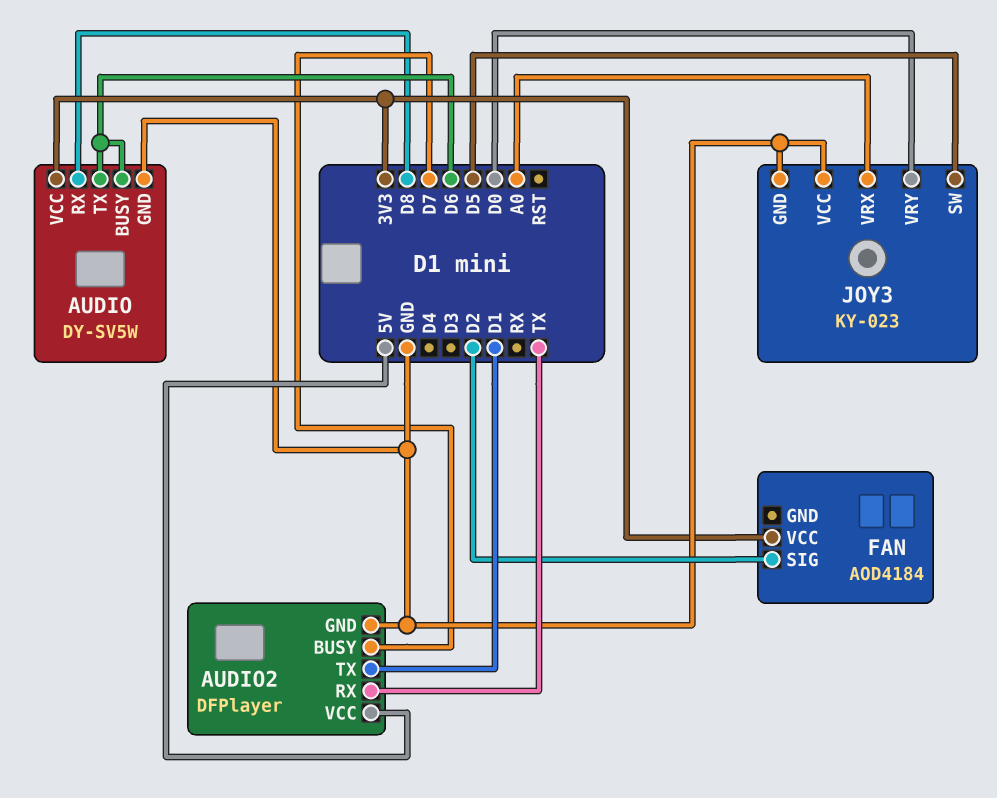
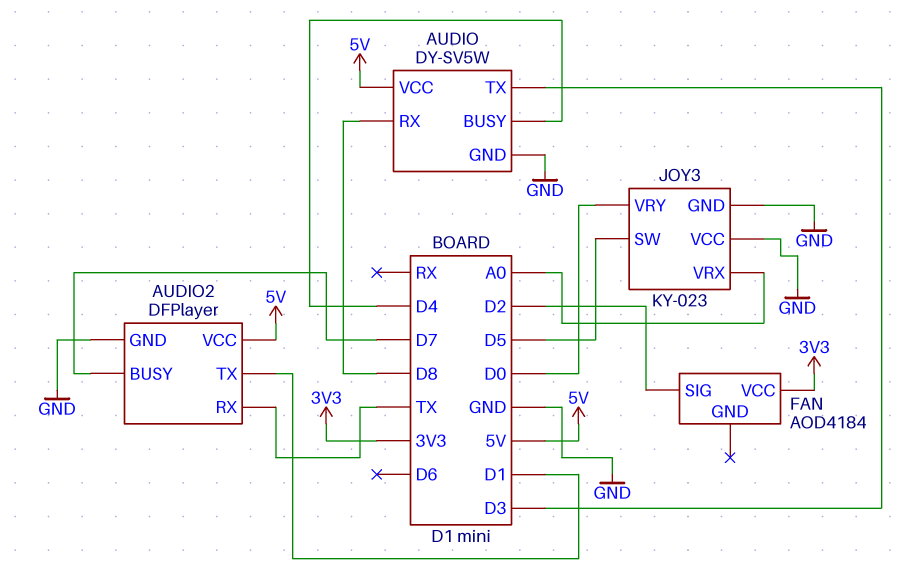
AUDIO pin BUSY: D6 -> D4
AUDIO pin TX: D6 -> D3
AUDIO pin VCC: 3V3 -> 5V

